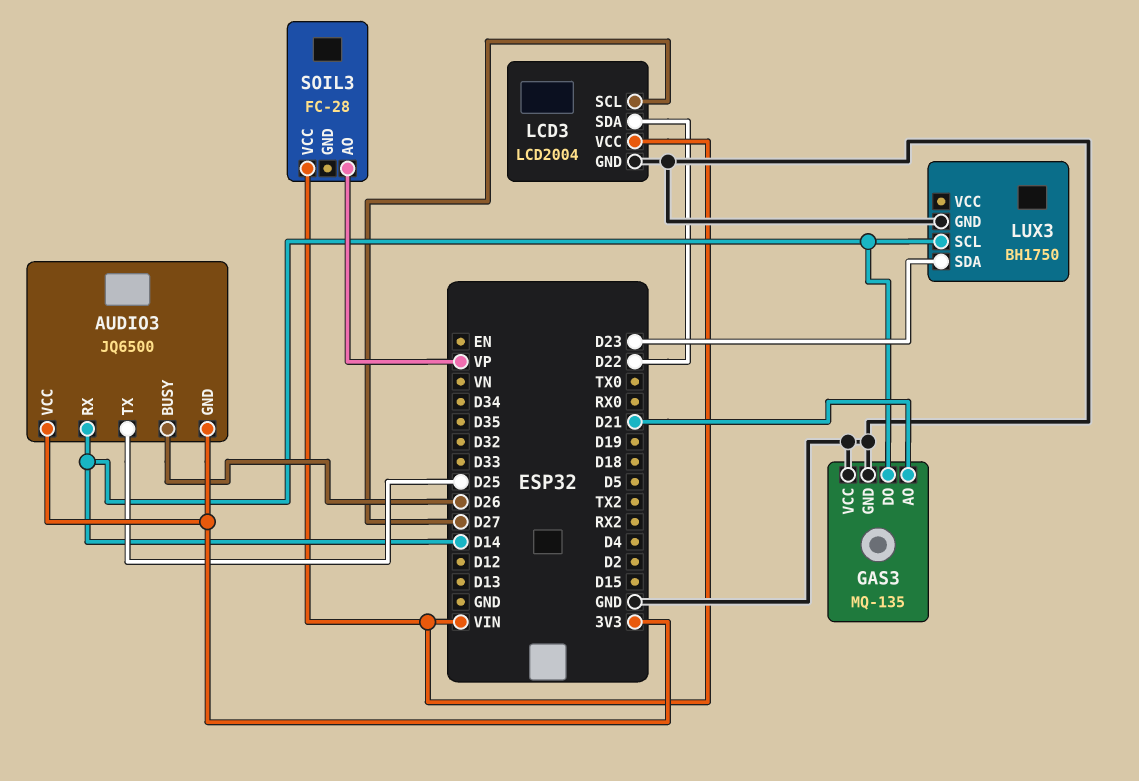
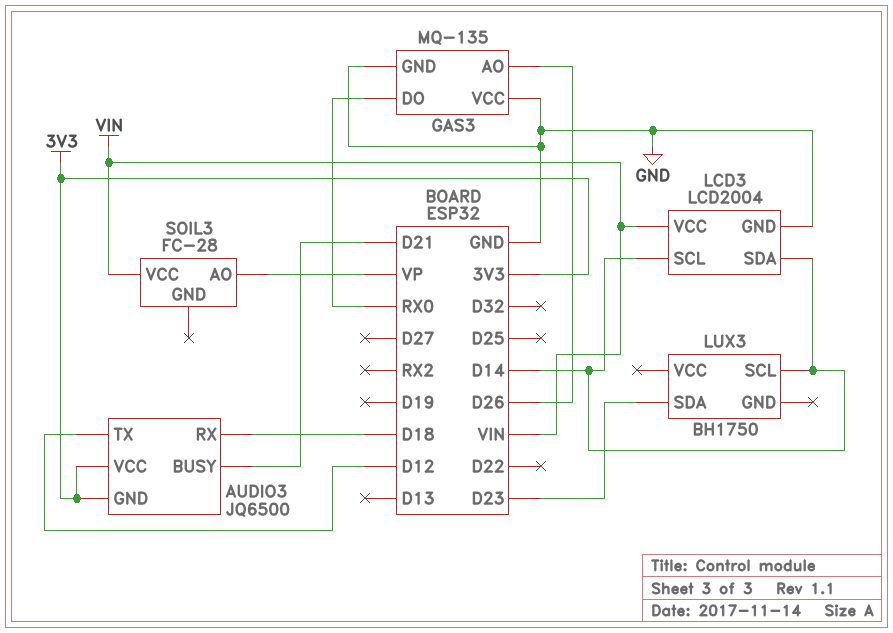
AUDIO3 pin BUSY: D26 -> D21
AUDIO3 pin RX: D14 -> D18
AUDIO3 pin TX: D25 -> D12
GAS3 pin AO: D21 -> D26
GAS3 pin DO: D14 -> RX0
LCD3 pin SCL: D27 -> D14
LCD3 pin SDA: D22 -> D14
LUX3 pin GND: GND -> none

